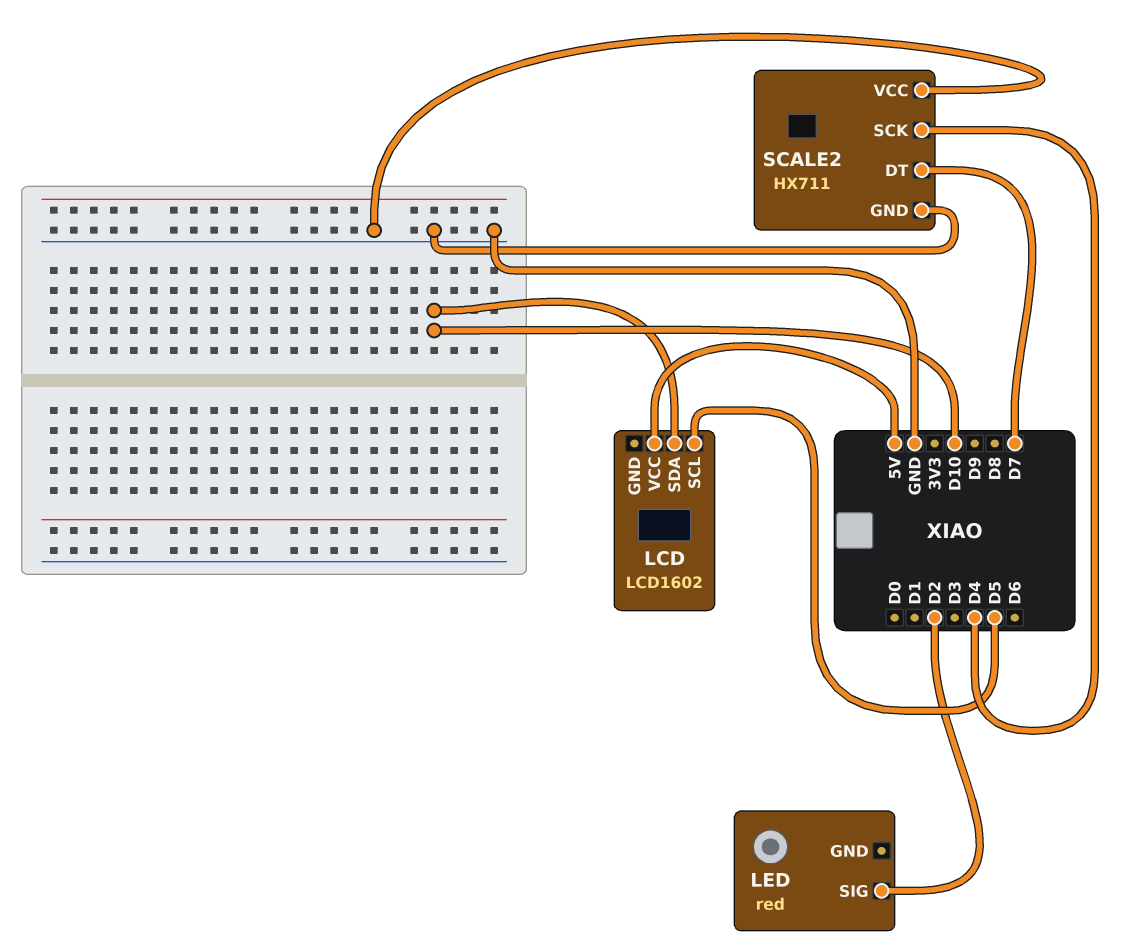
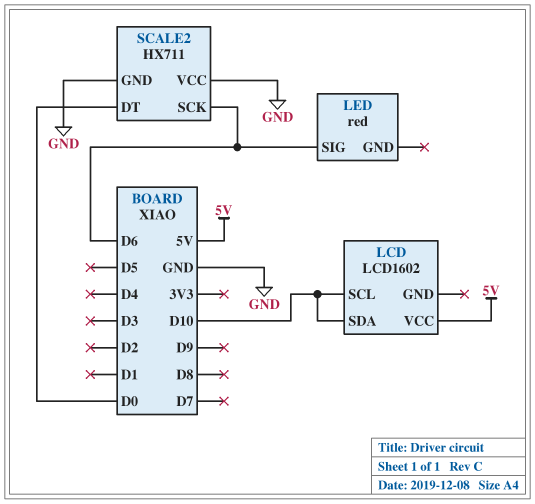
LCD pin SCL: D5 -> D10
LED pin SIG: D2 -> D6
SCALE2 pin DT: D7 -> D0
SCALE2 pin SCK: D4 -> D6

